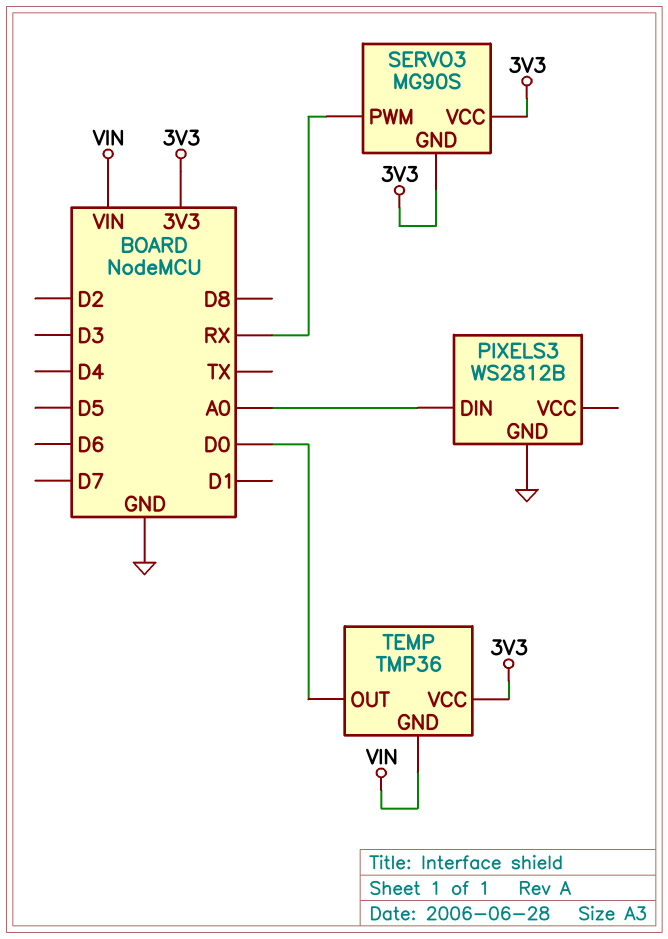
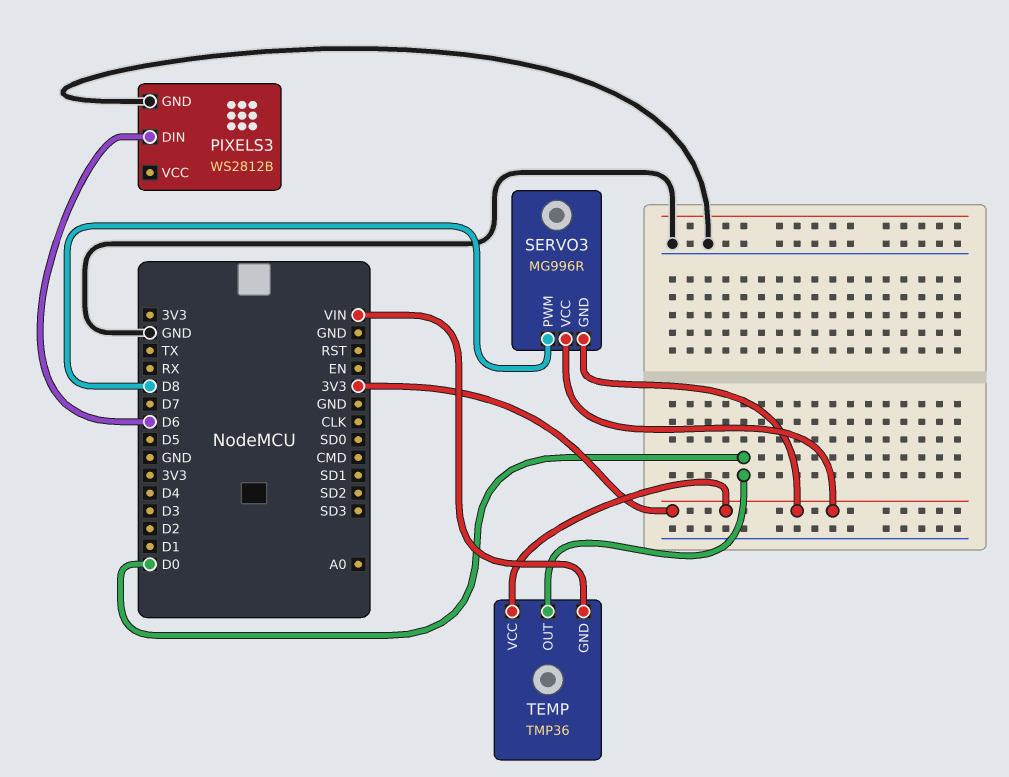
PIXELS3 pin DIN: A0 -> D6
SERVO3: MG90S -> MG996R
SERVO3 pin PWM: RX -> D8

